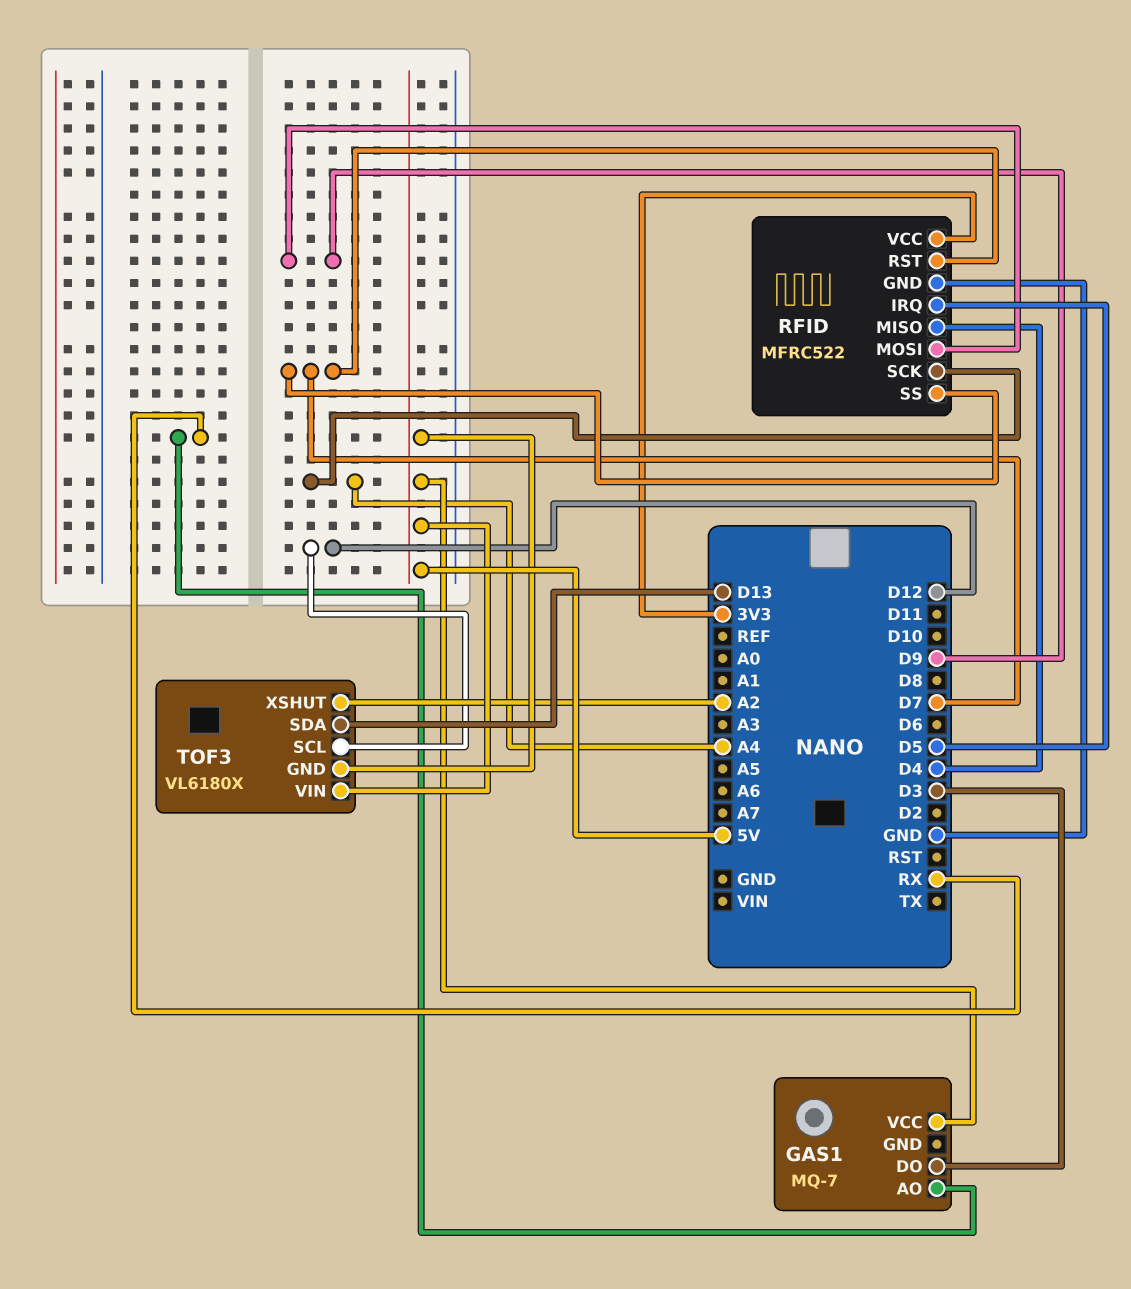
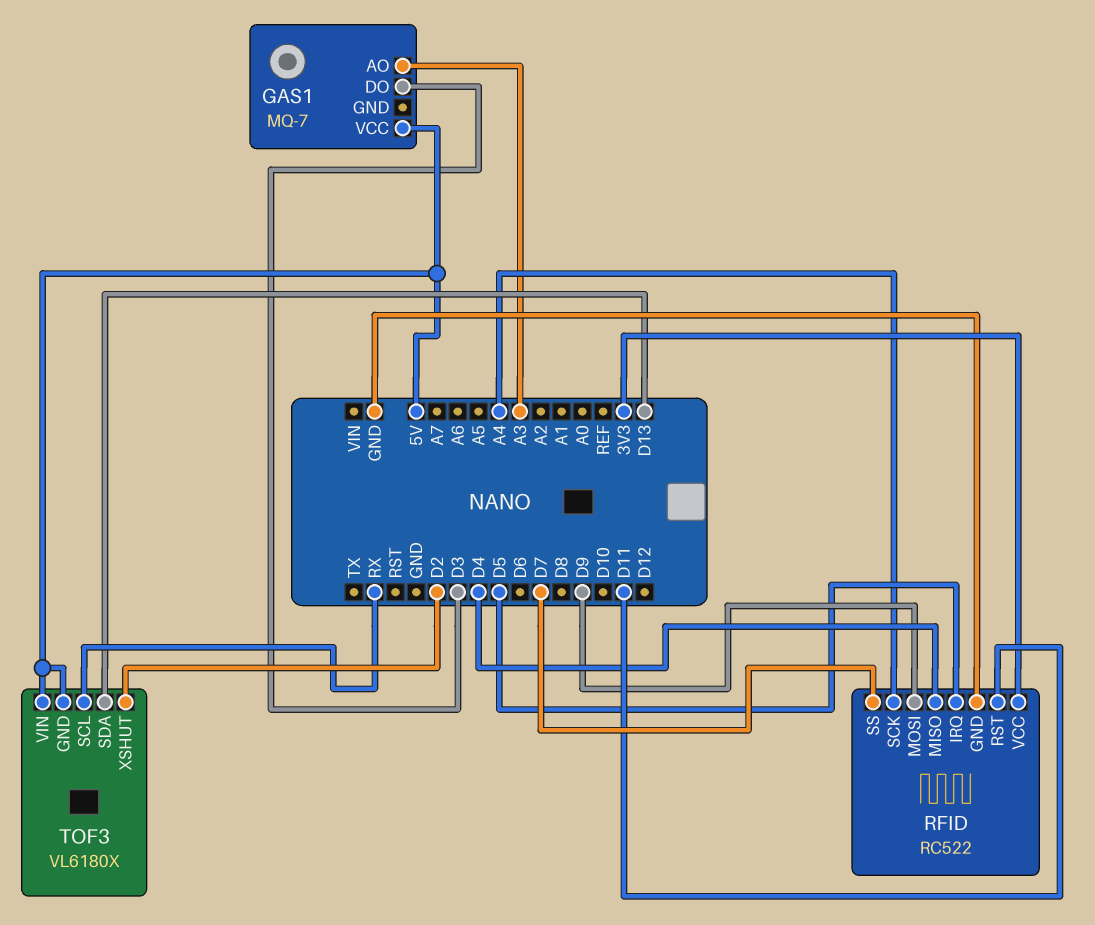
GAS1 pin AO: RX -> A3
RFID: MFRC522 -> RC522
RFID pin RST: D7 -> D11
TOF3 pin SCL: D12 -> RX
TOF3 pin XSHUT: A2 -> D2

